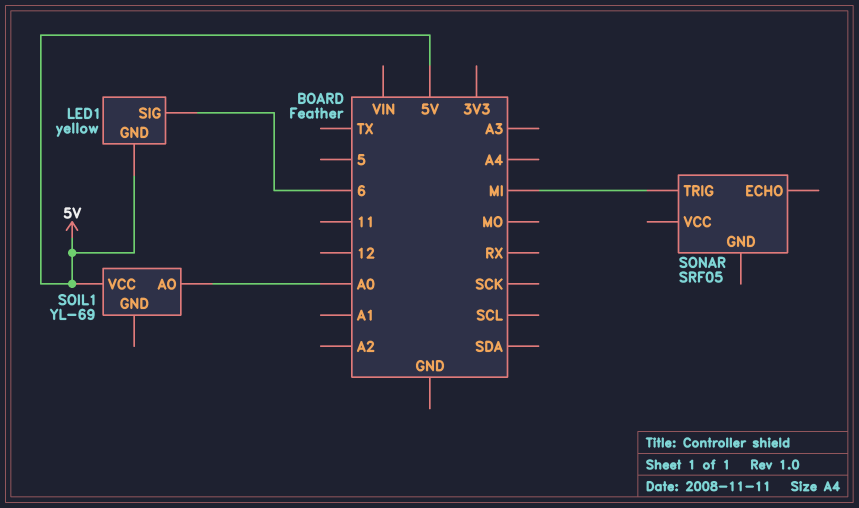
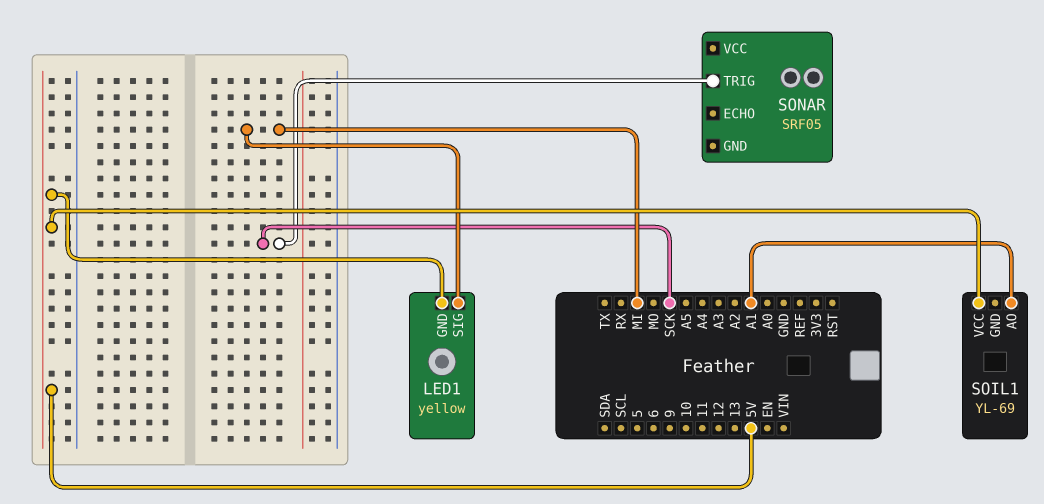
LED1 pin SIG: 6 -> MI
SOIL1 pin AO: A0 -> A1
SONAR pin TRIG: MI -> SCK

